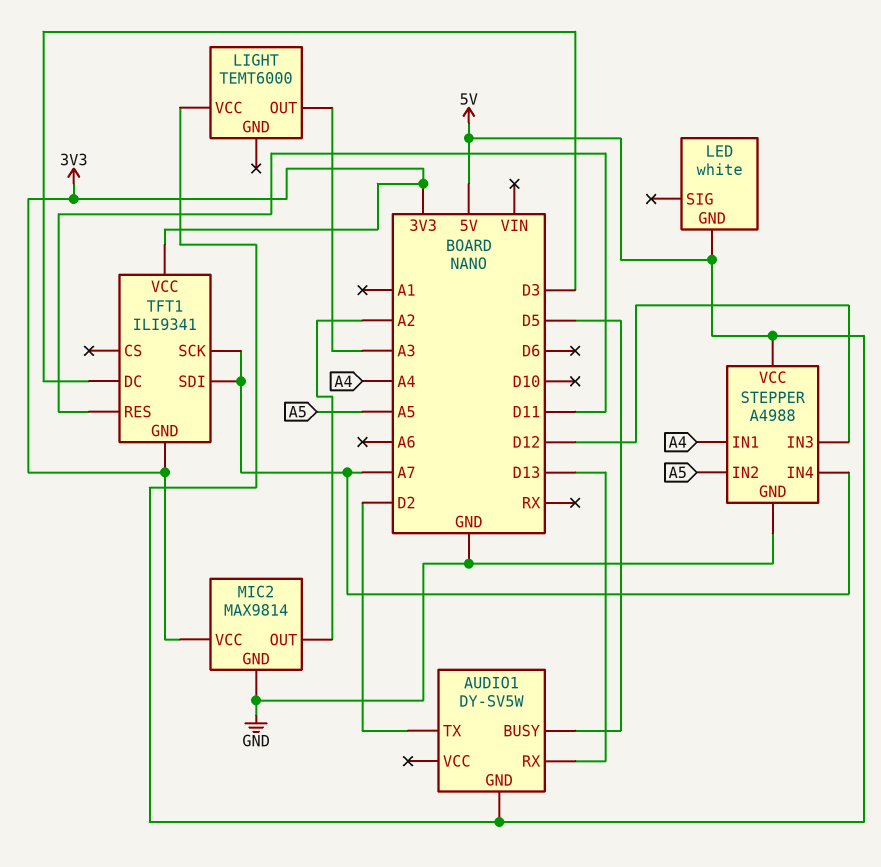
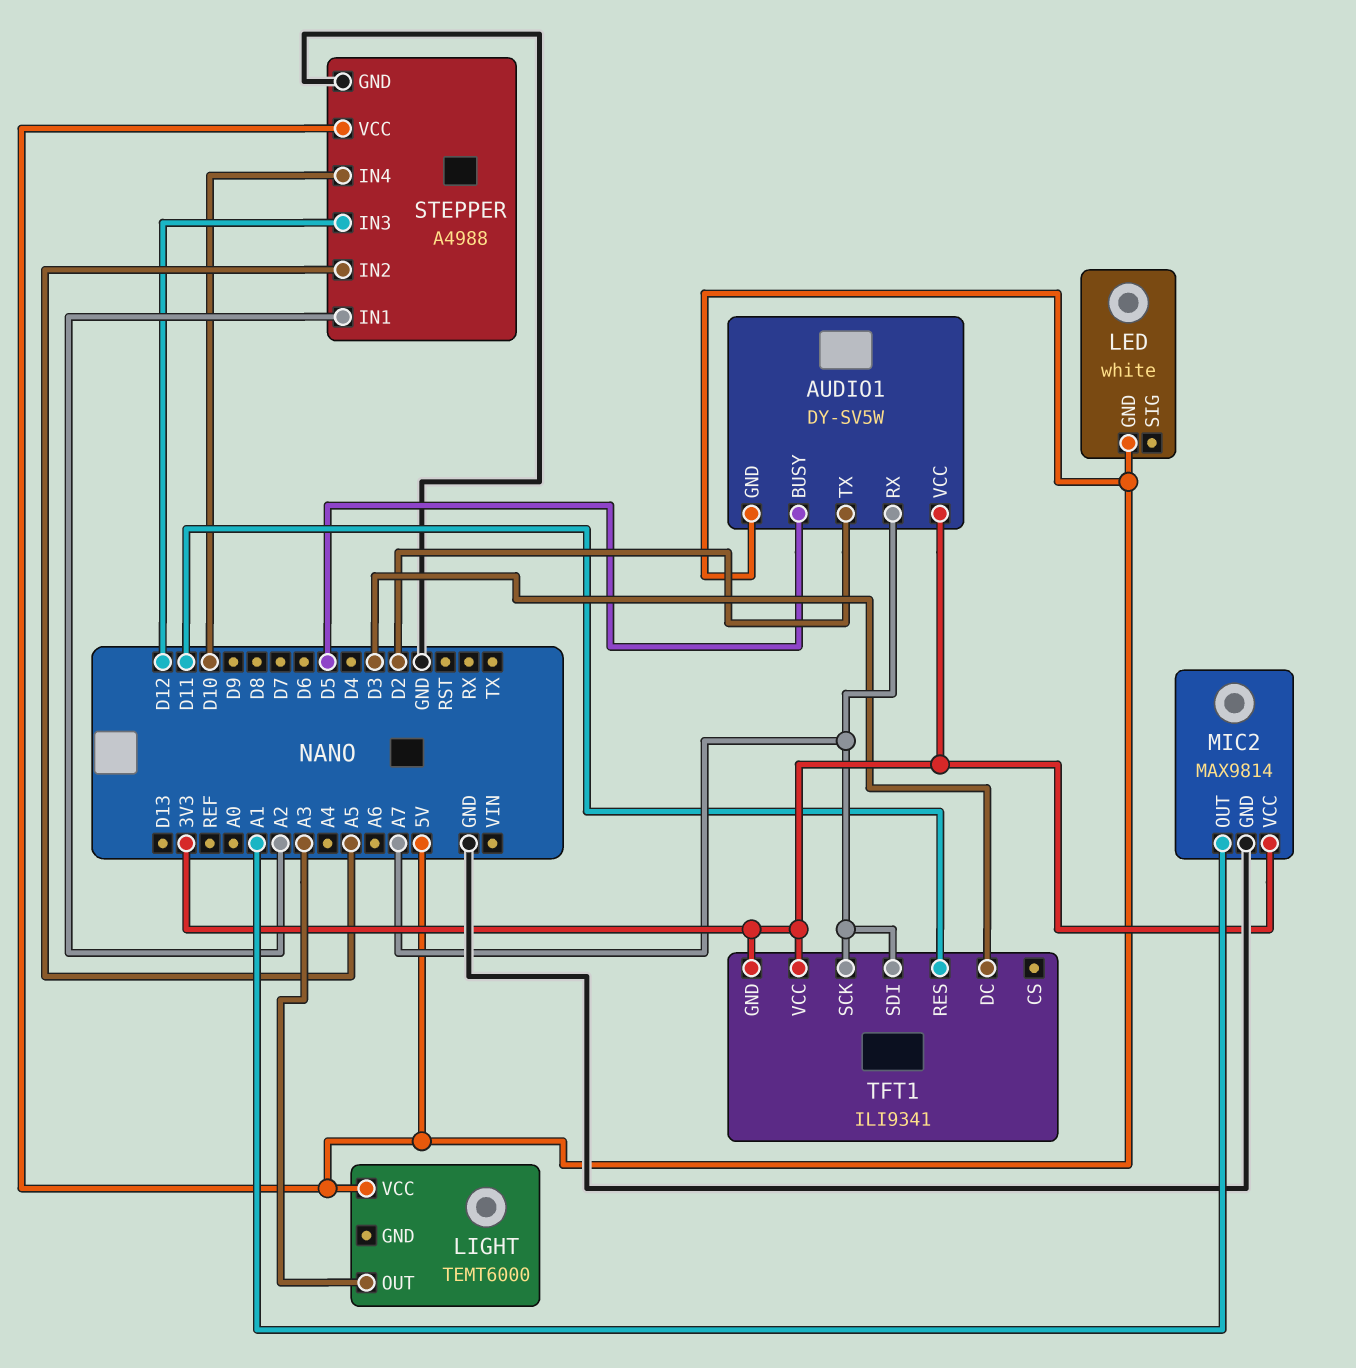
AUDIO1 pin RX: D13 -> A7
AUDIO1 pin VCC: none -> 3V3
MIC2 pin OUT: A2 -> A1
STEPPER pin IN1: A4 -> A2
STEPPER pin IN4: A7 -> D10

